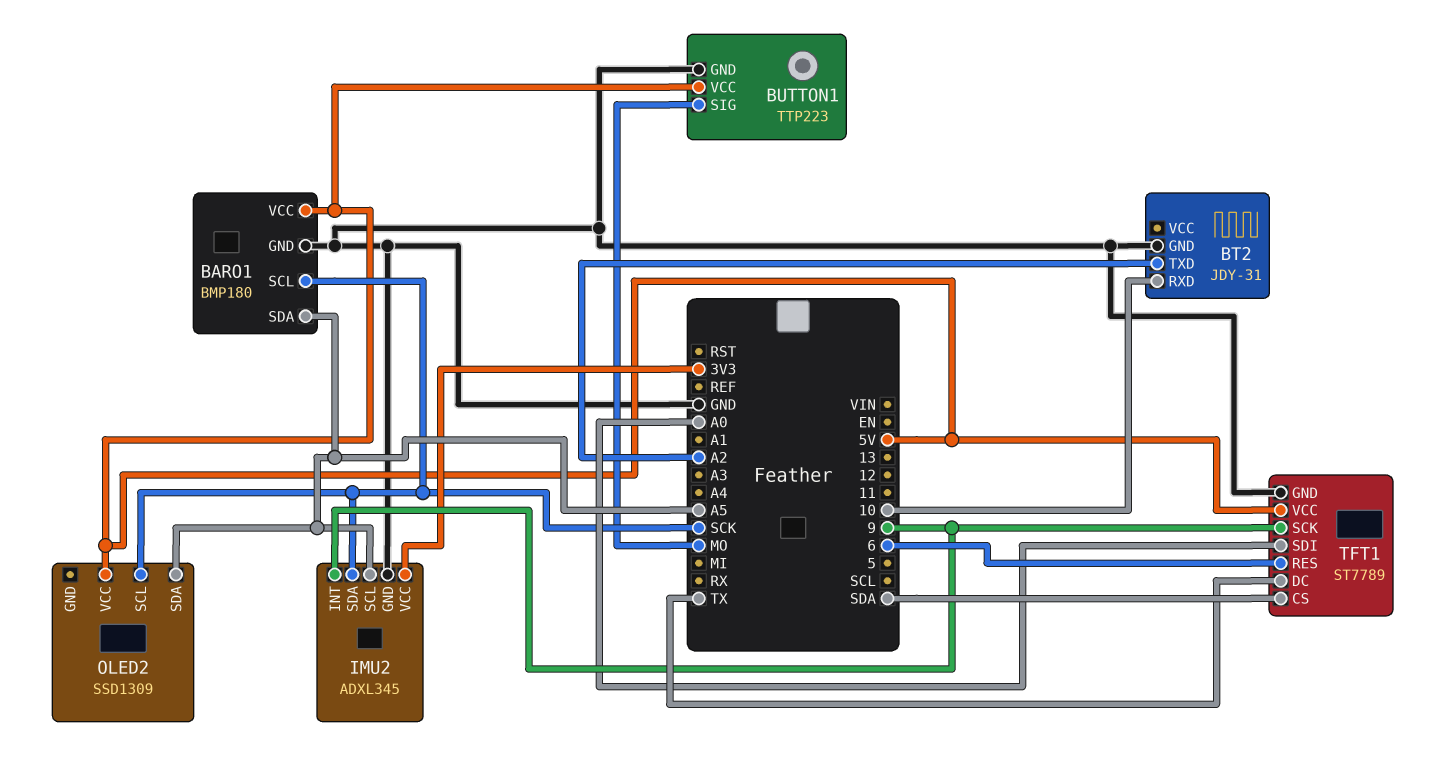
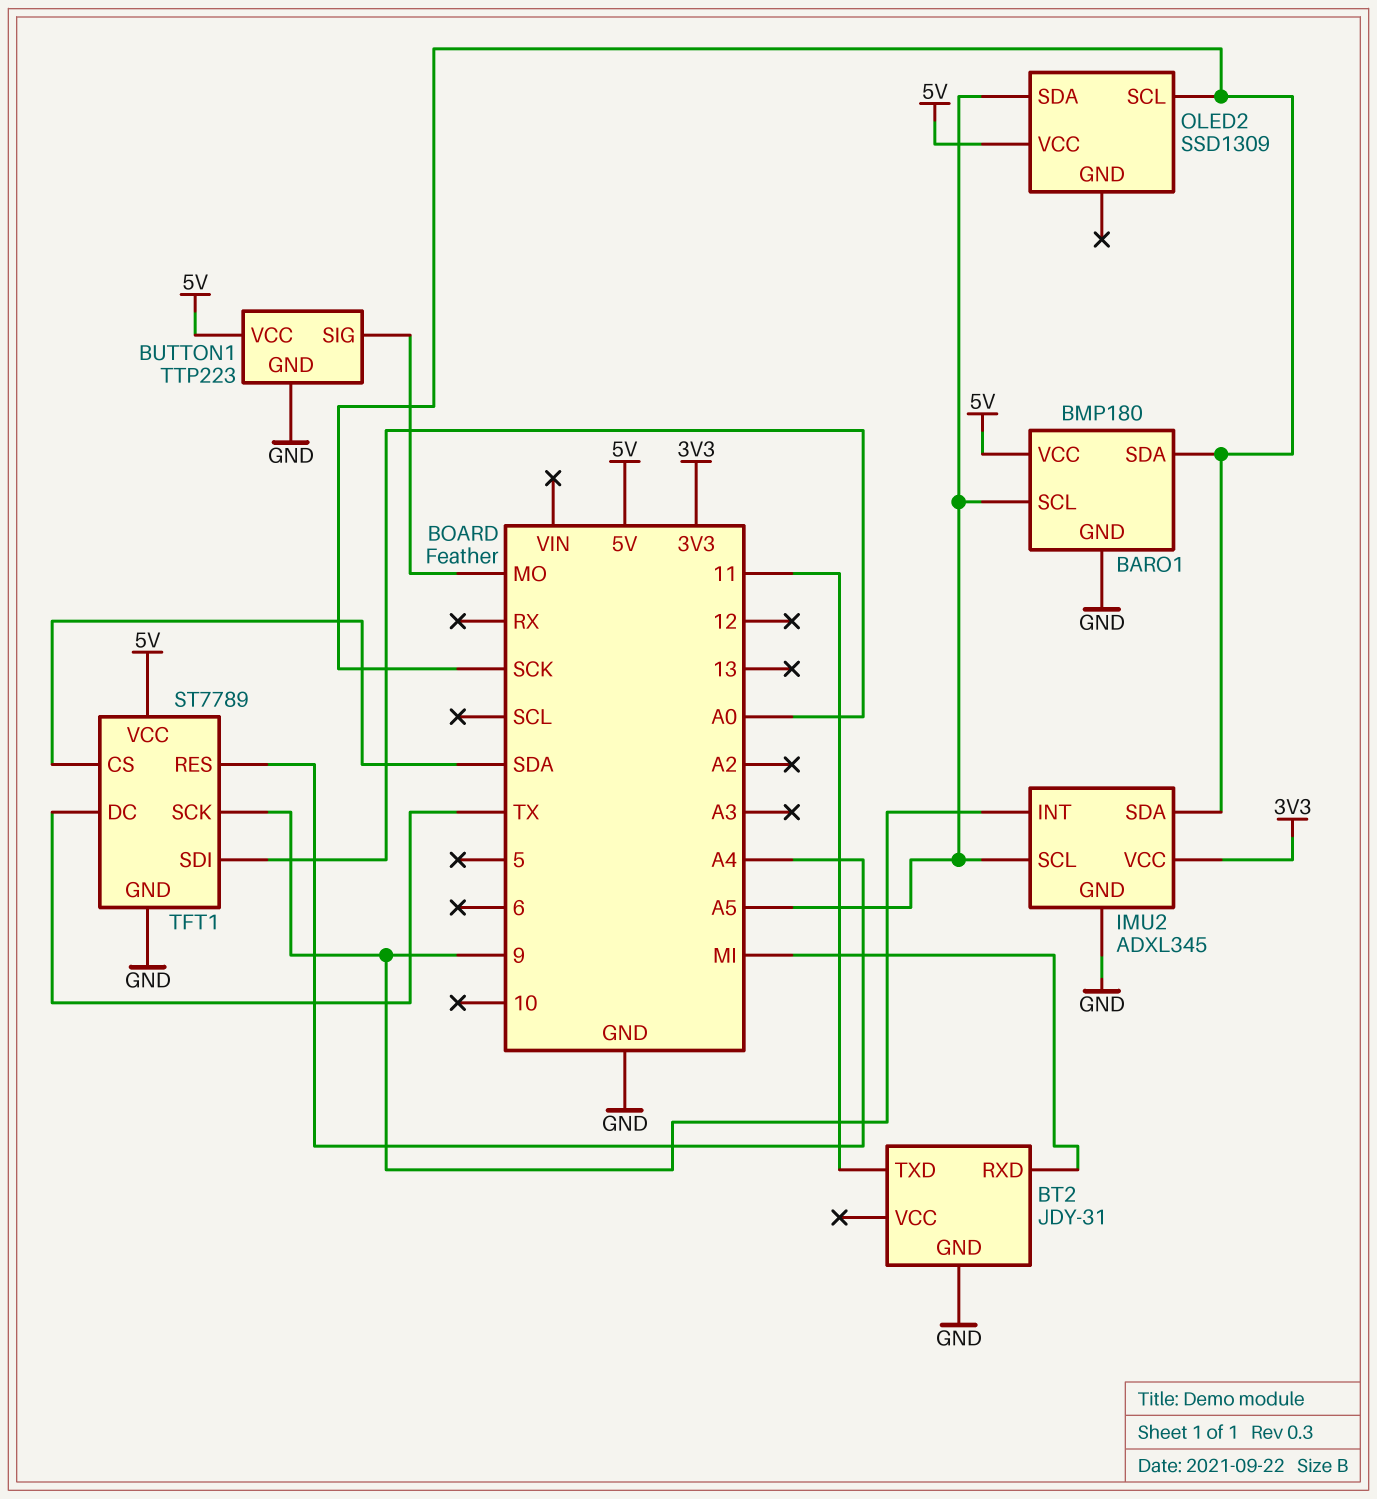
BARO1 pin SCL: SCK -> A5
BARO1 pin SDA: A5 -> SCK
BT2 pin RXD: 10 -> MI
BT2 pin TXD: A2 -> 11
TFT1 pin RES: 6 -> A4

